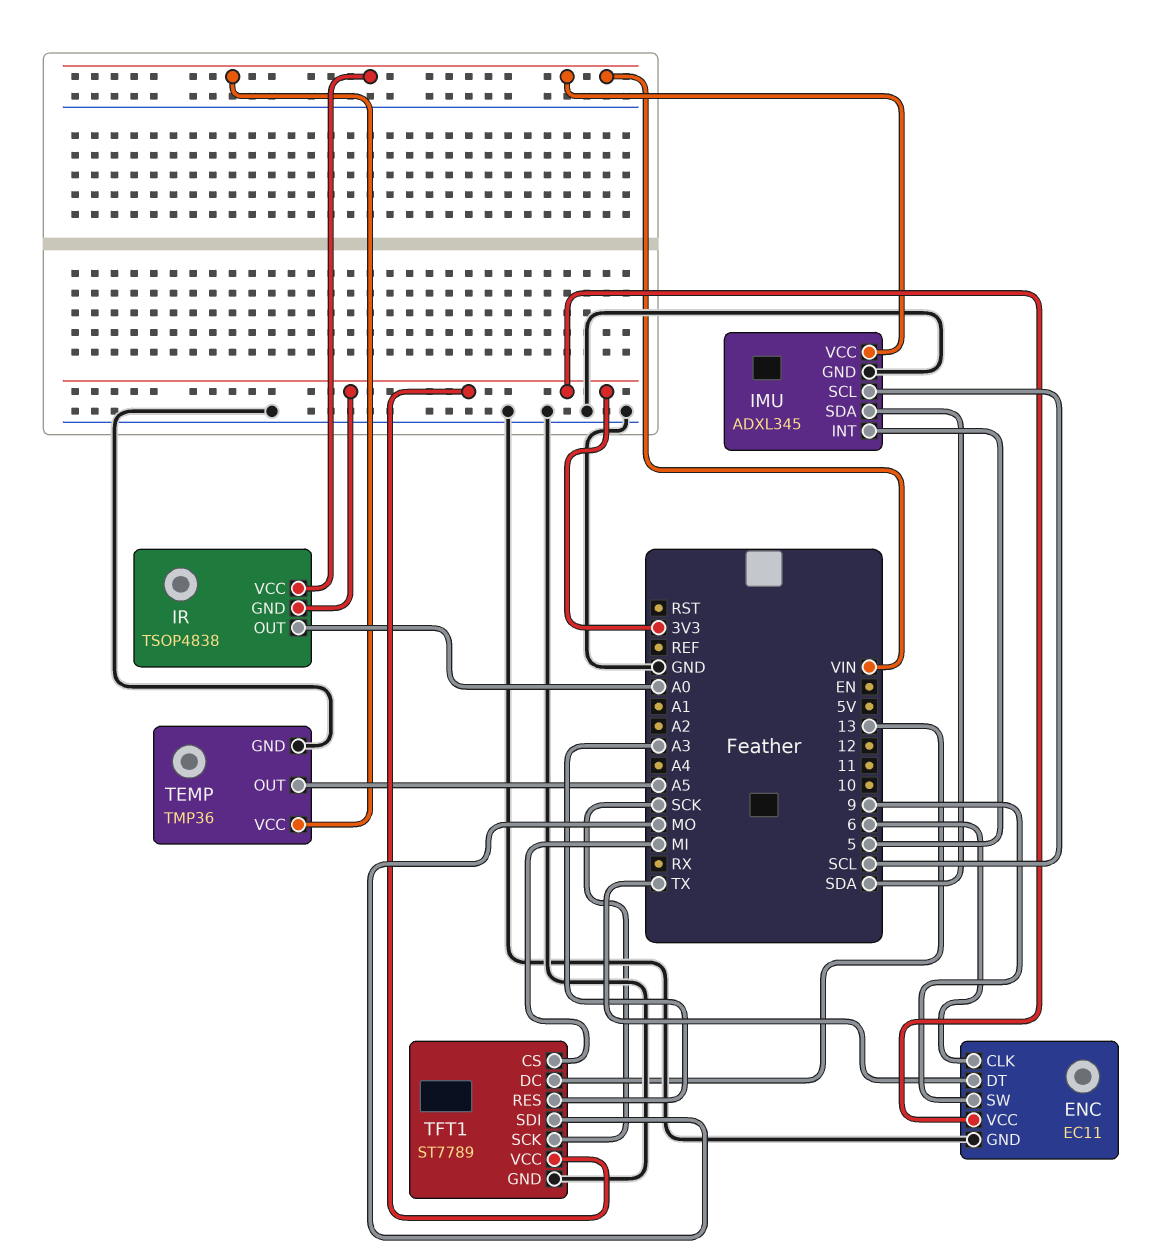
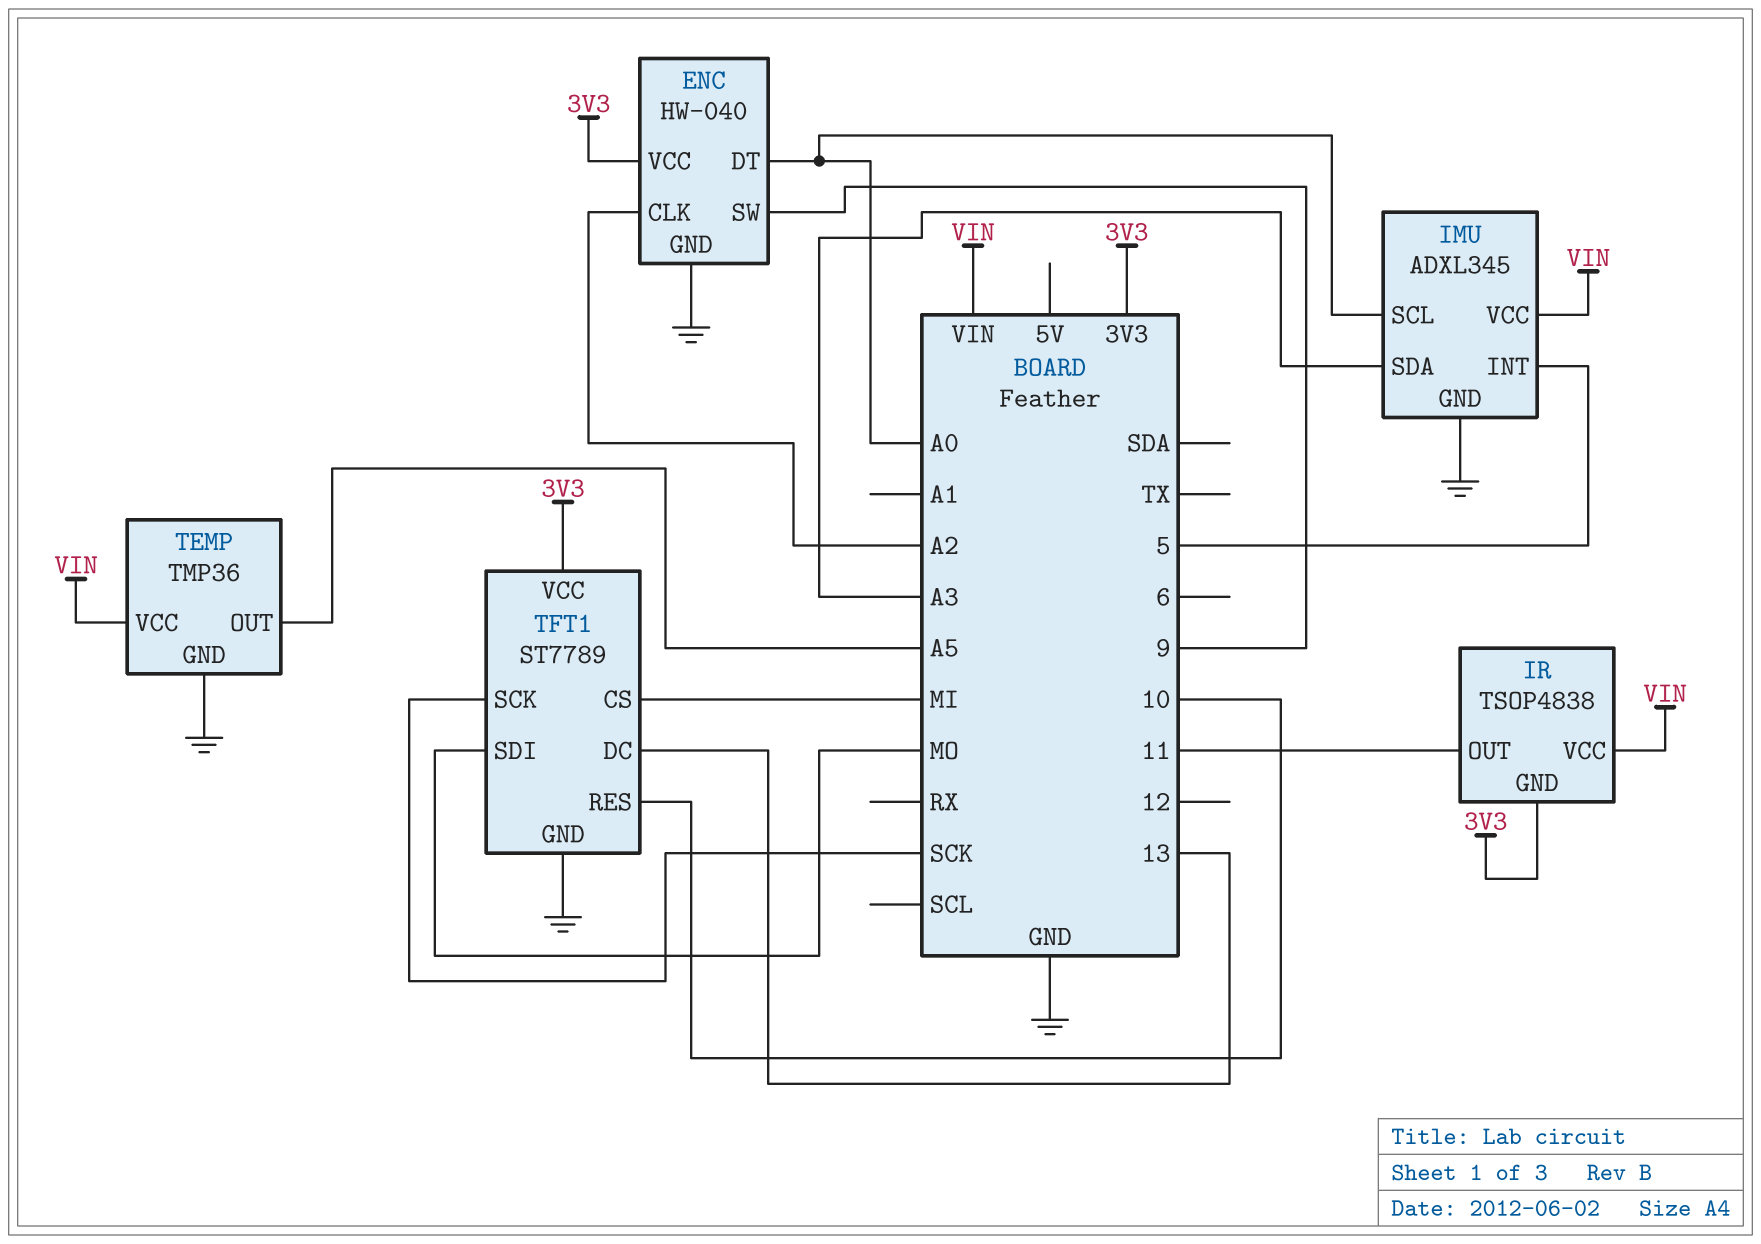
ENC: EC11 -> HW-040
ENC pin CLK: 6 -> A2
ENC pin DT: TX -> A0
IMU pin SCL: SCL -> A0
IMU pin SDA: SDA -> A3
IR pin OUT: A0 -> 11
TFT1 pin RES: A3 -> 10

